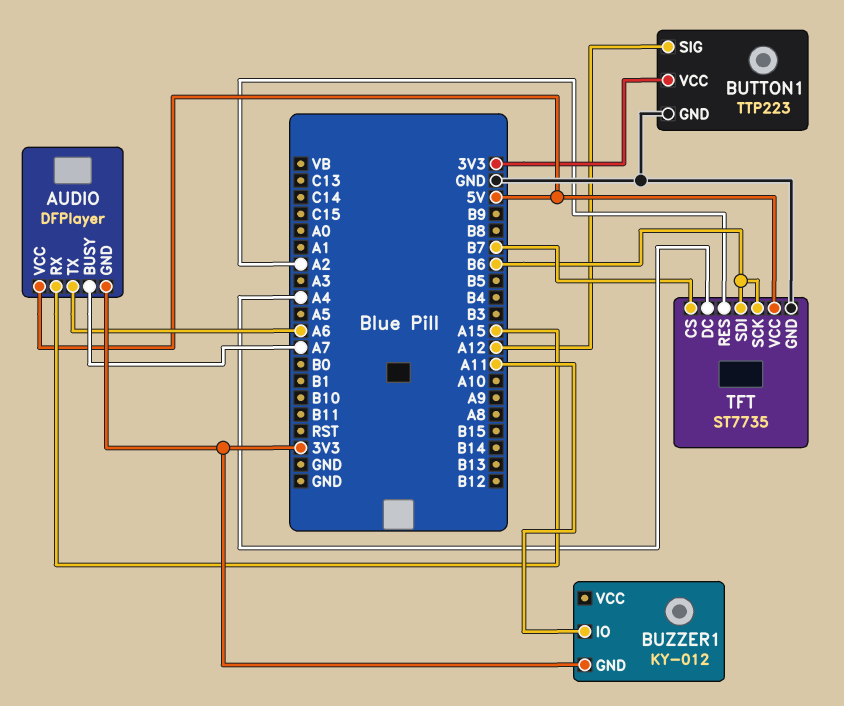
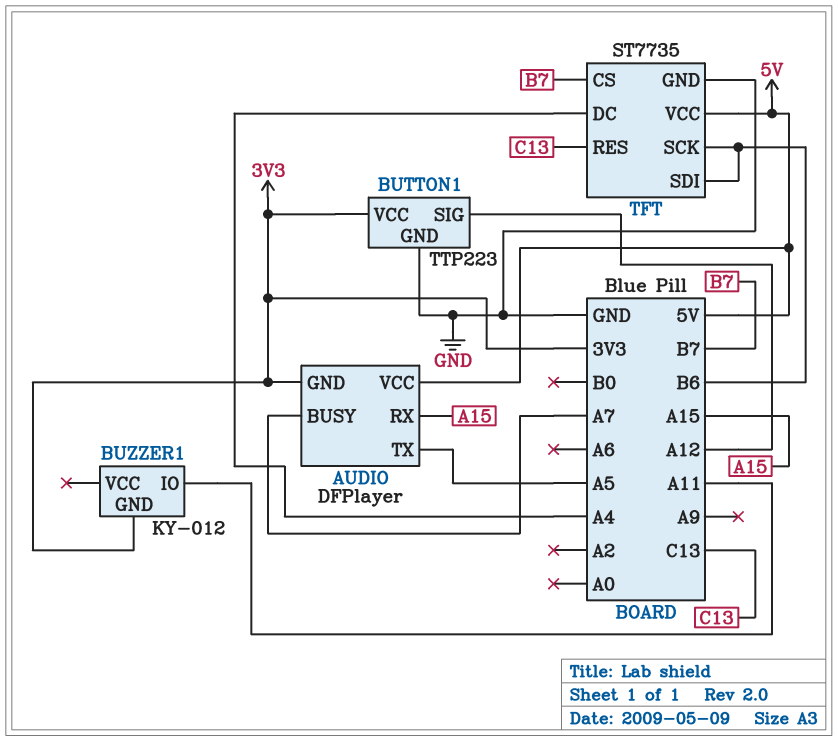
AUDIO pin TX: A6 -> A5
TFT pin RES: A2 -> C13

